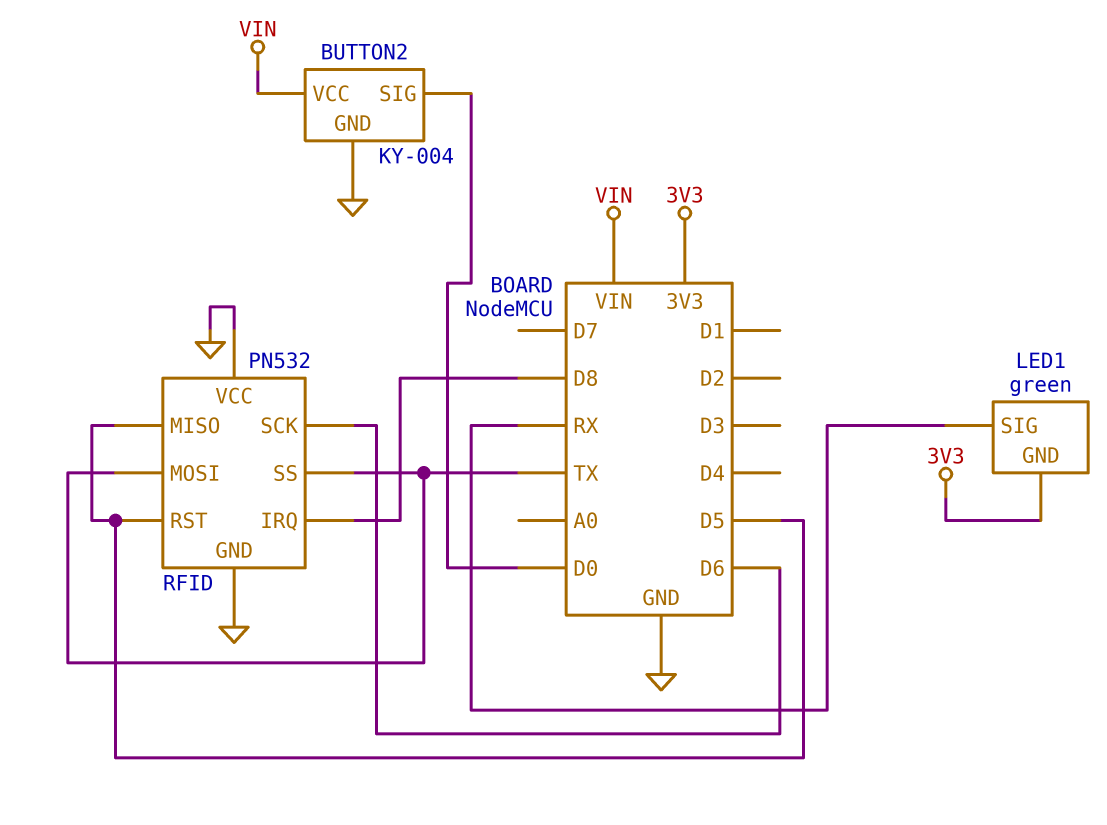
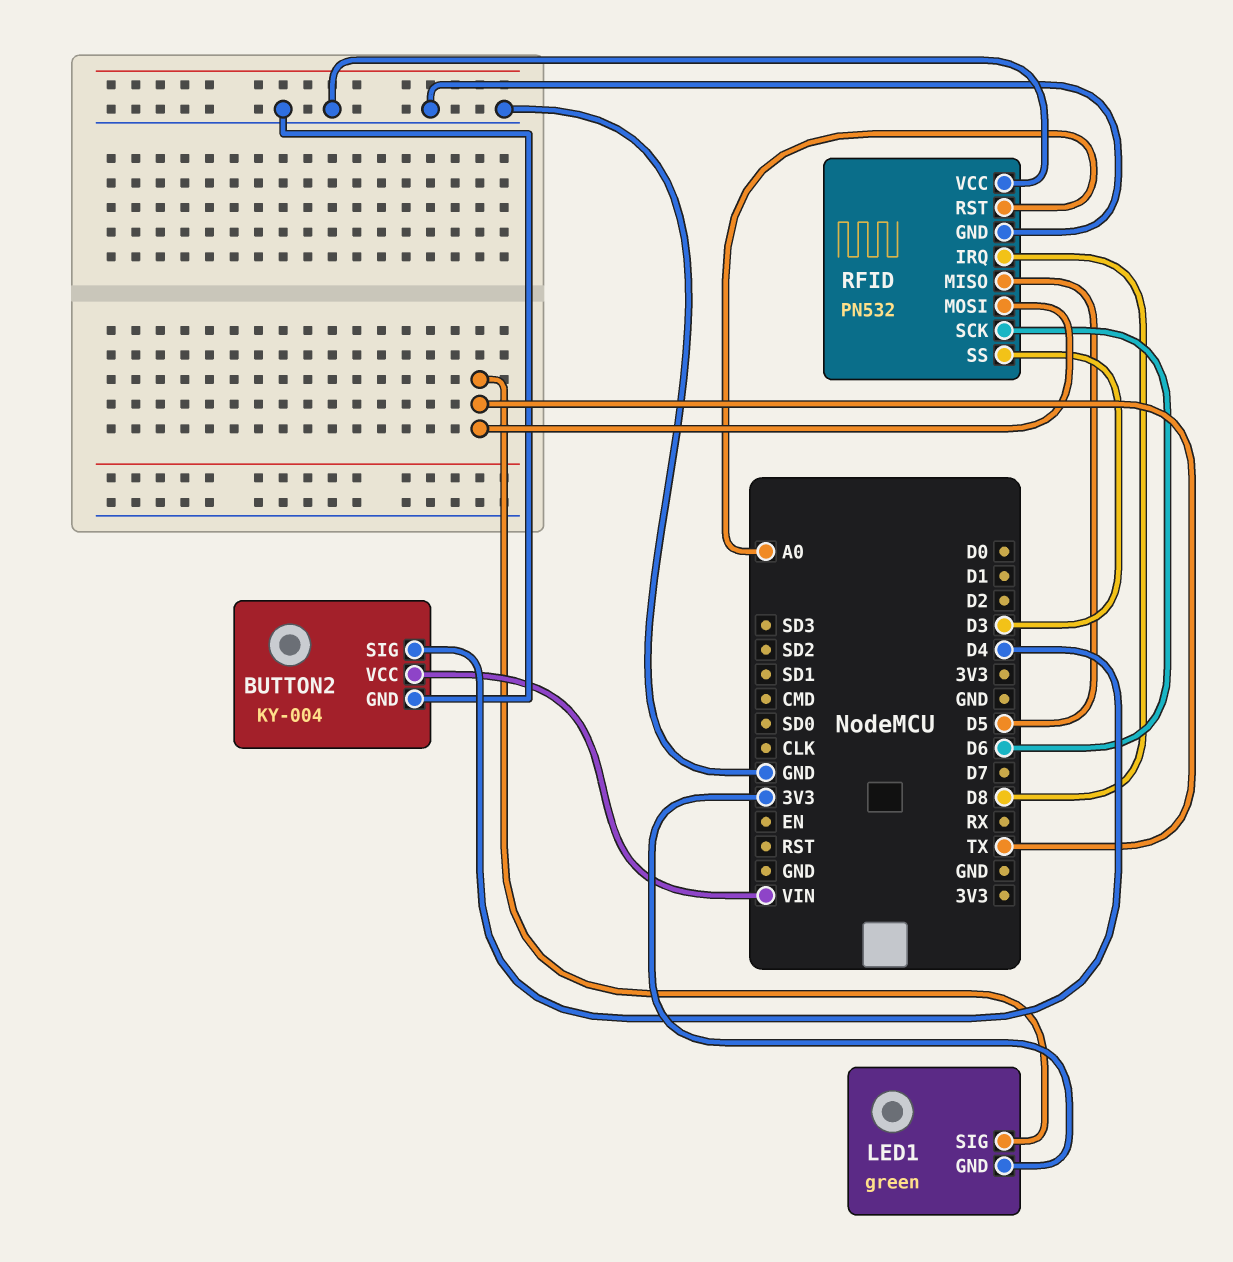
BUTTON2 pin SIG: D0 -> D4
LED1 pin SIG: RX -> TX
RFID pin RST: D5 -> A0
RFID pin SS: TX -> D3

